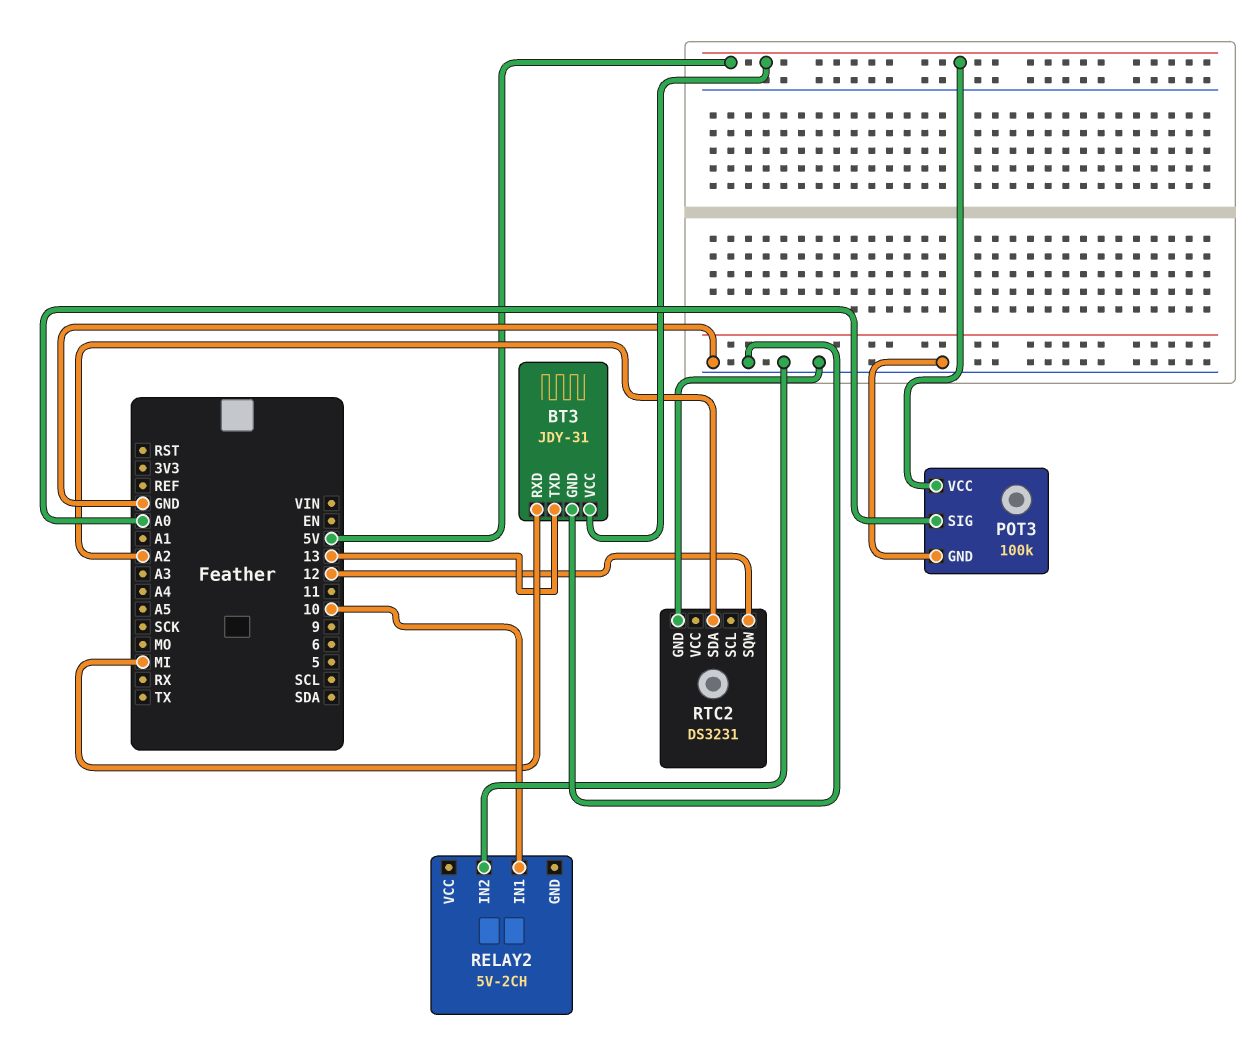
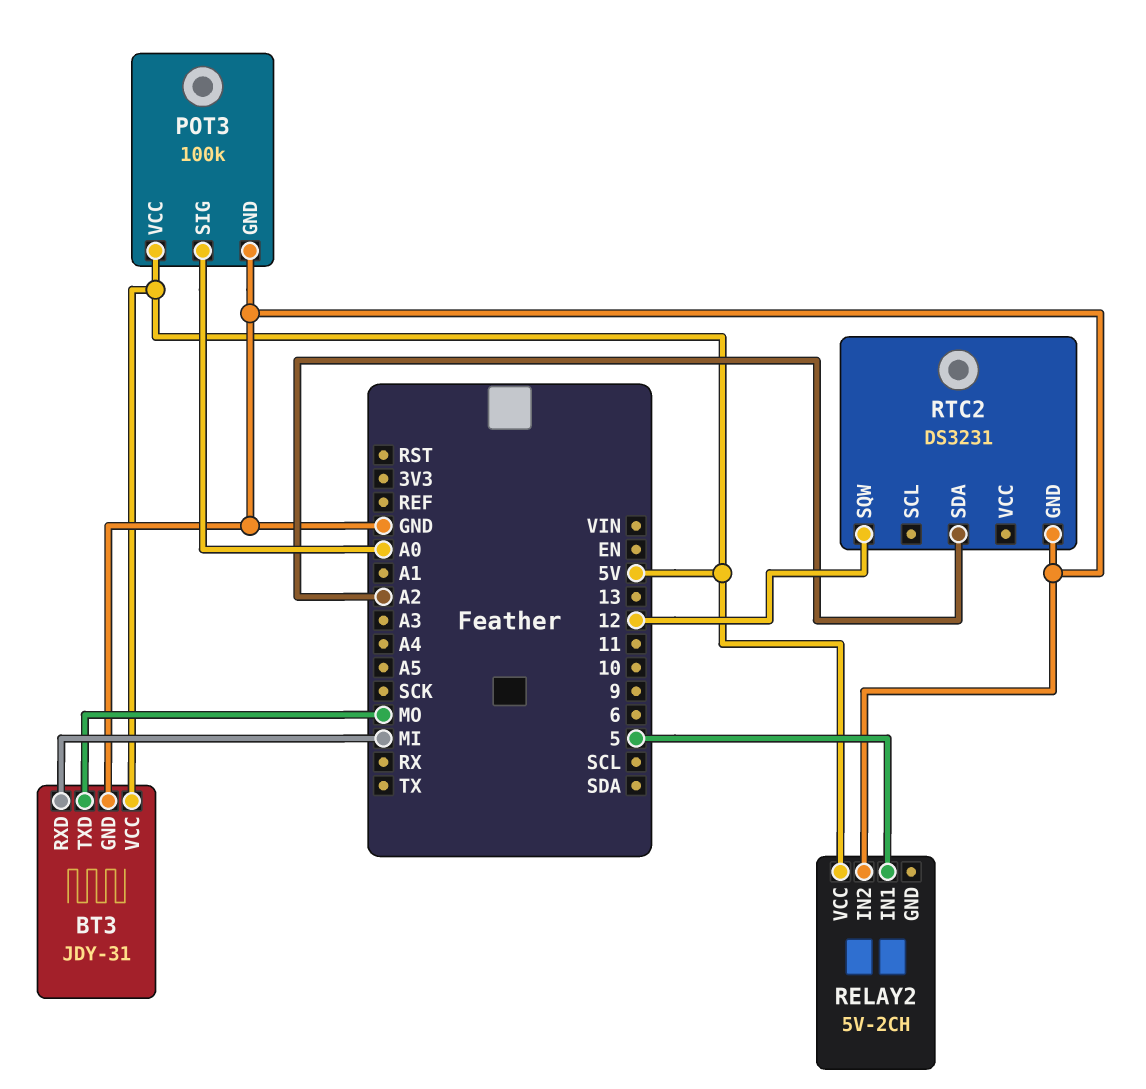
BT3 pin TXD: 13 -> MO
RELAY2 pin IN1: 10 -> 5
RELAY2 pin VCC: none -> 5V

